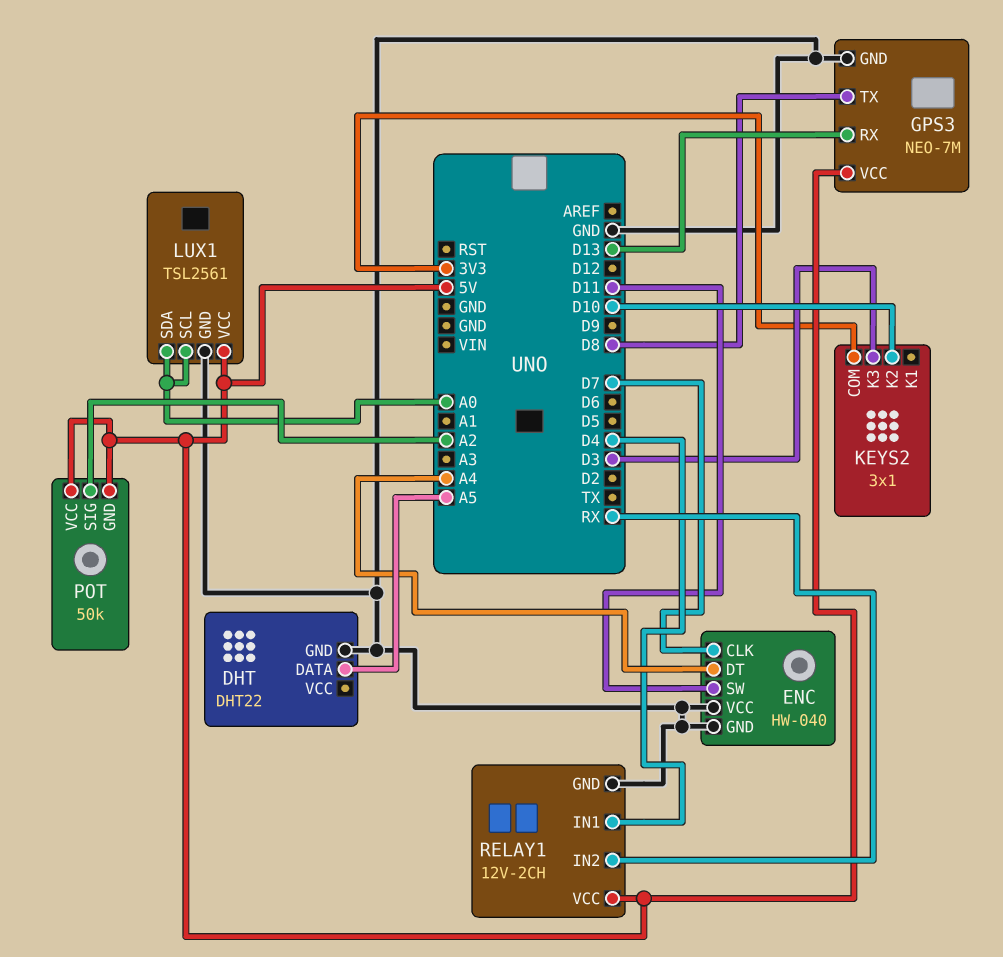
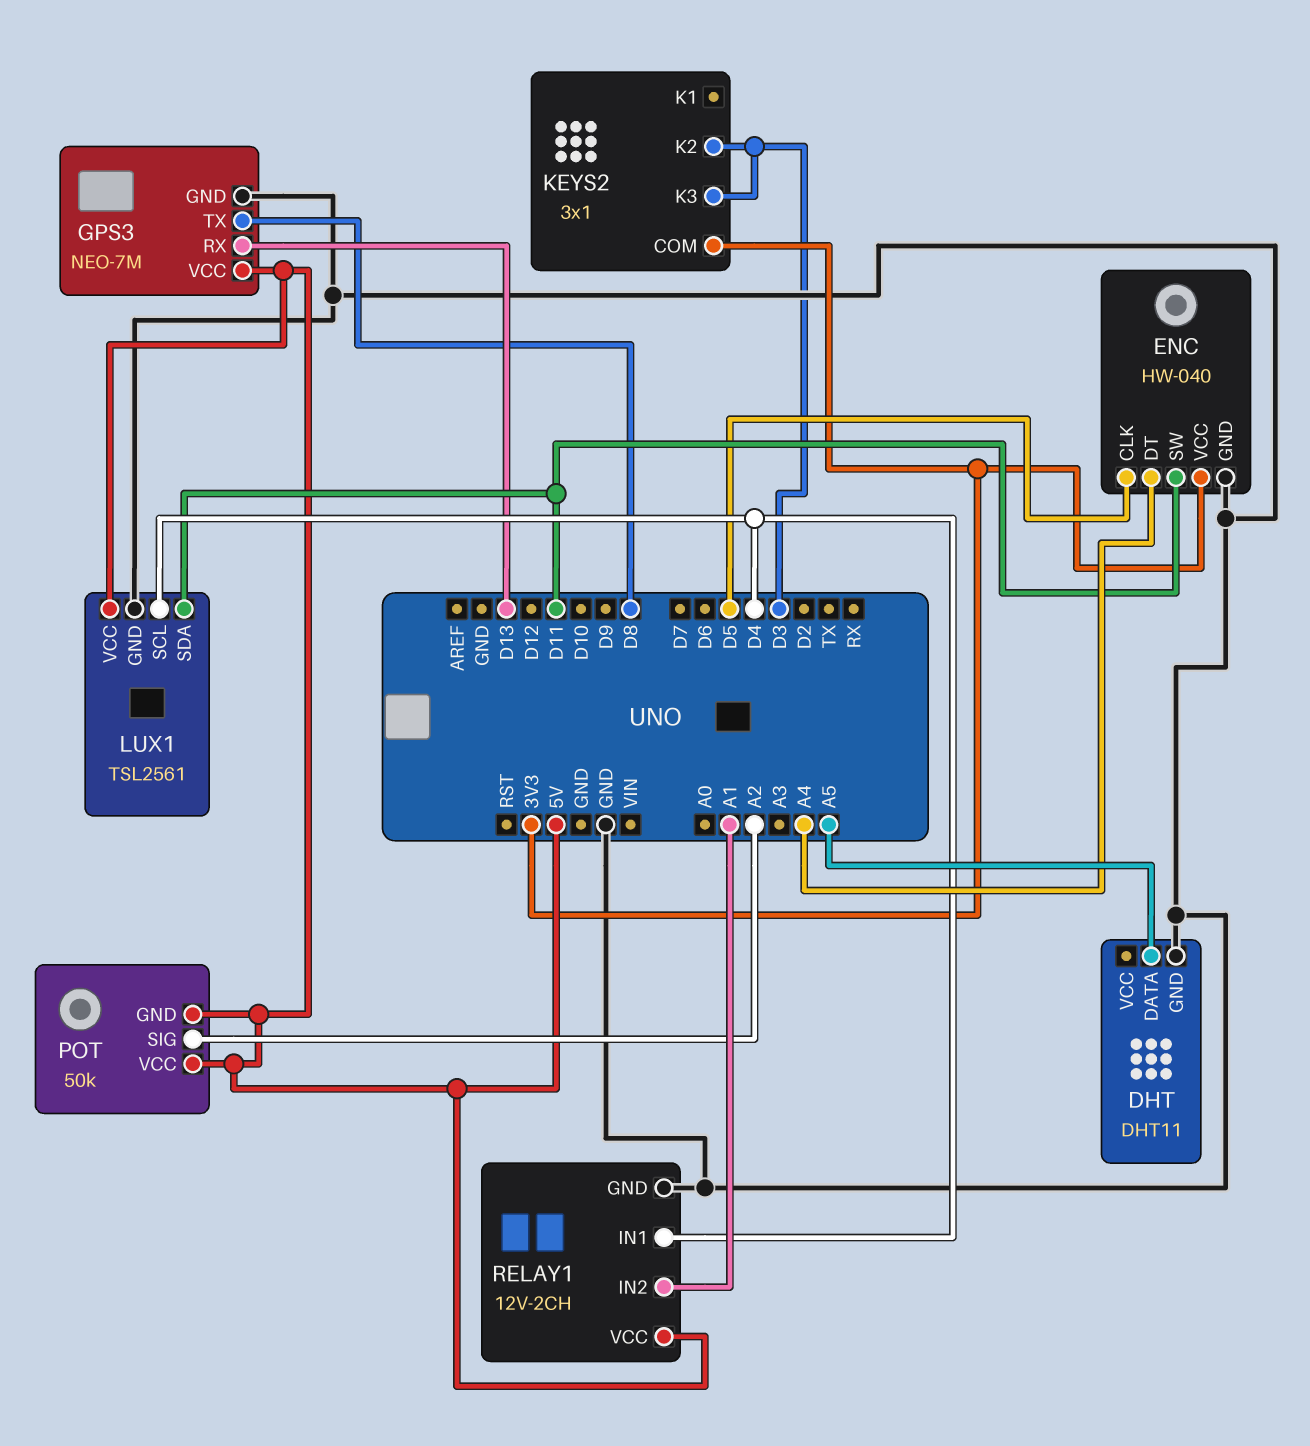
DHT: DHT22 -> DHT11
ENC pin CLK: D7 -> D5
ENC pin VCC: GND -> 3V3
KEYS2 pin K2: D10 -> D3
LUX1 pin SCL: A0 -> D4
LUX1 pin SDA: A0 -> D11
RELAY1 pin IN2: RX -> A1

